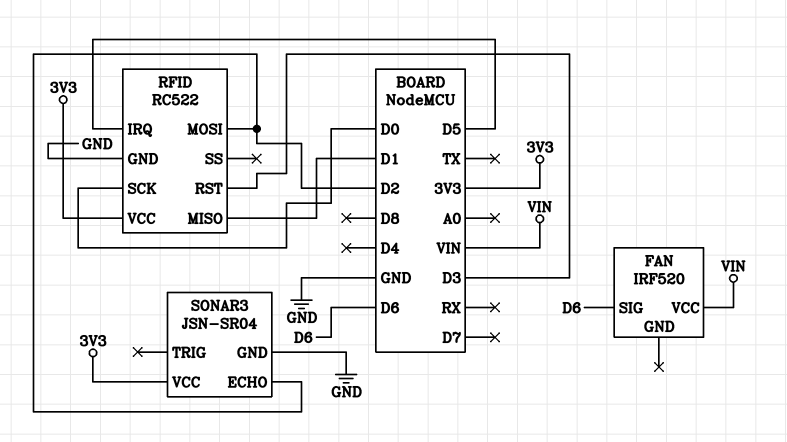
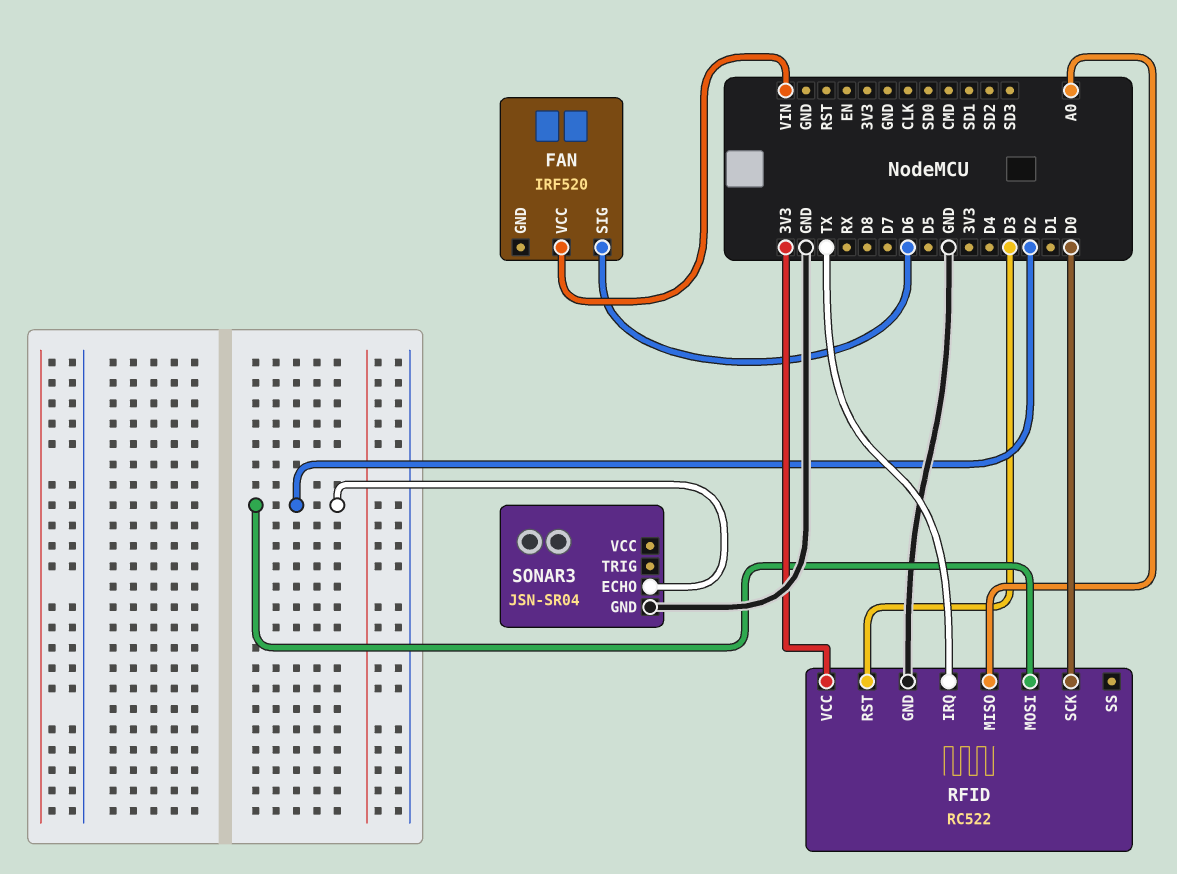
RFID pin IRQ: D5 -> TX
RFID pin MISO: D1 -> A0
SONAR3 pin VCC: 3V3 -> none

